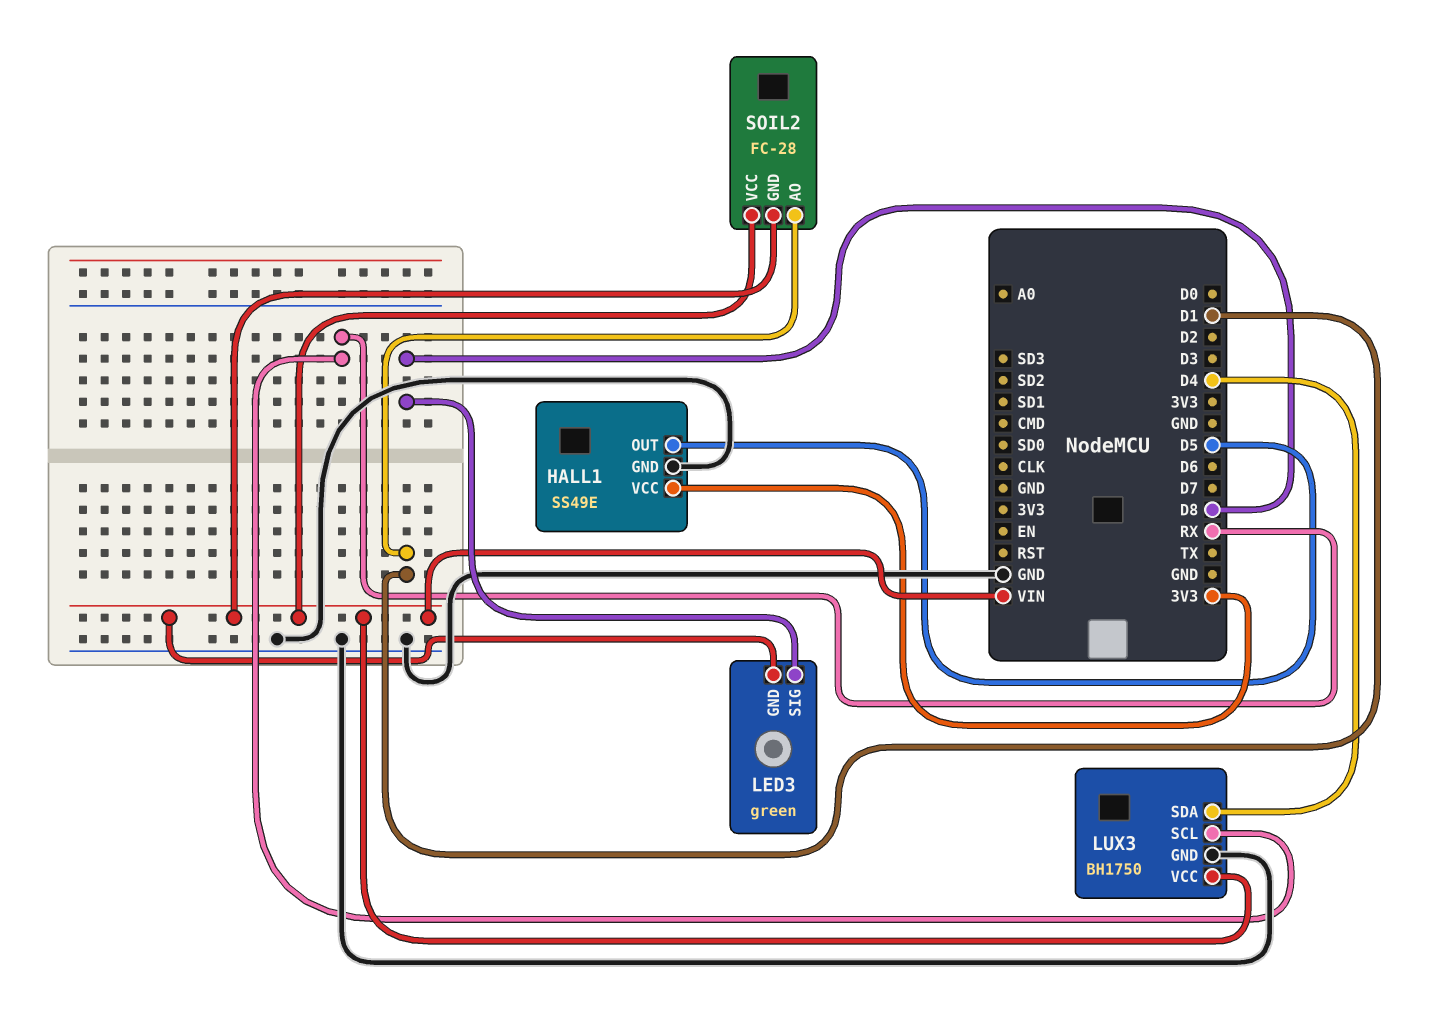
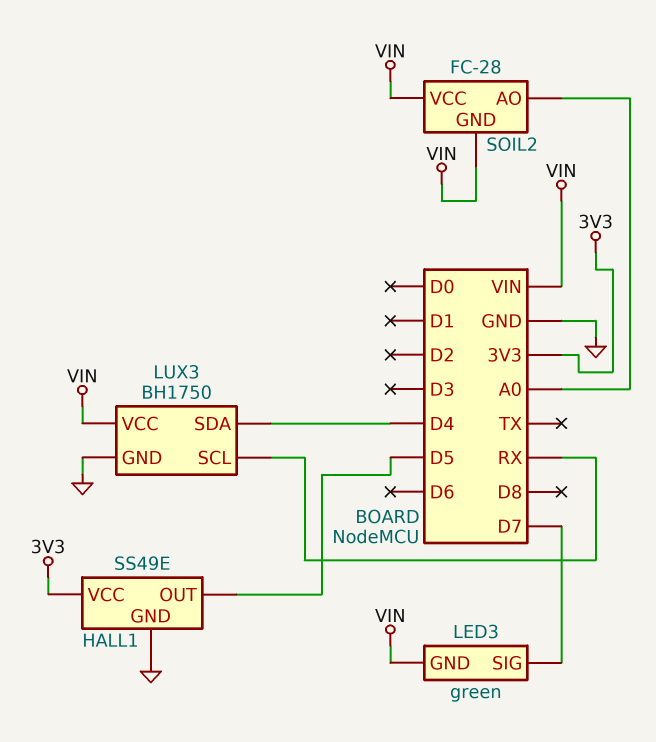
LED3 pin SIG: D8 -> D7
SOIL2 pin AO: D1 -> A0

